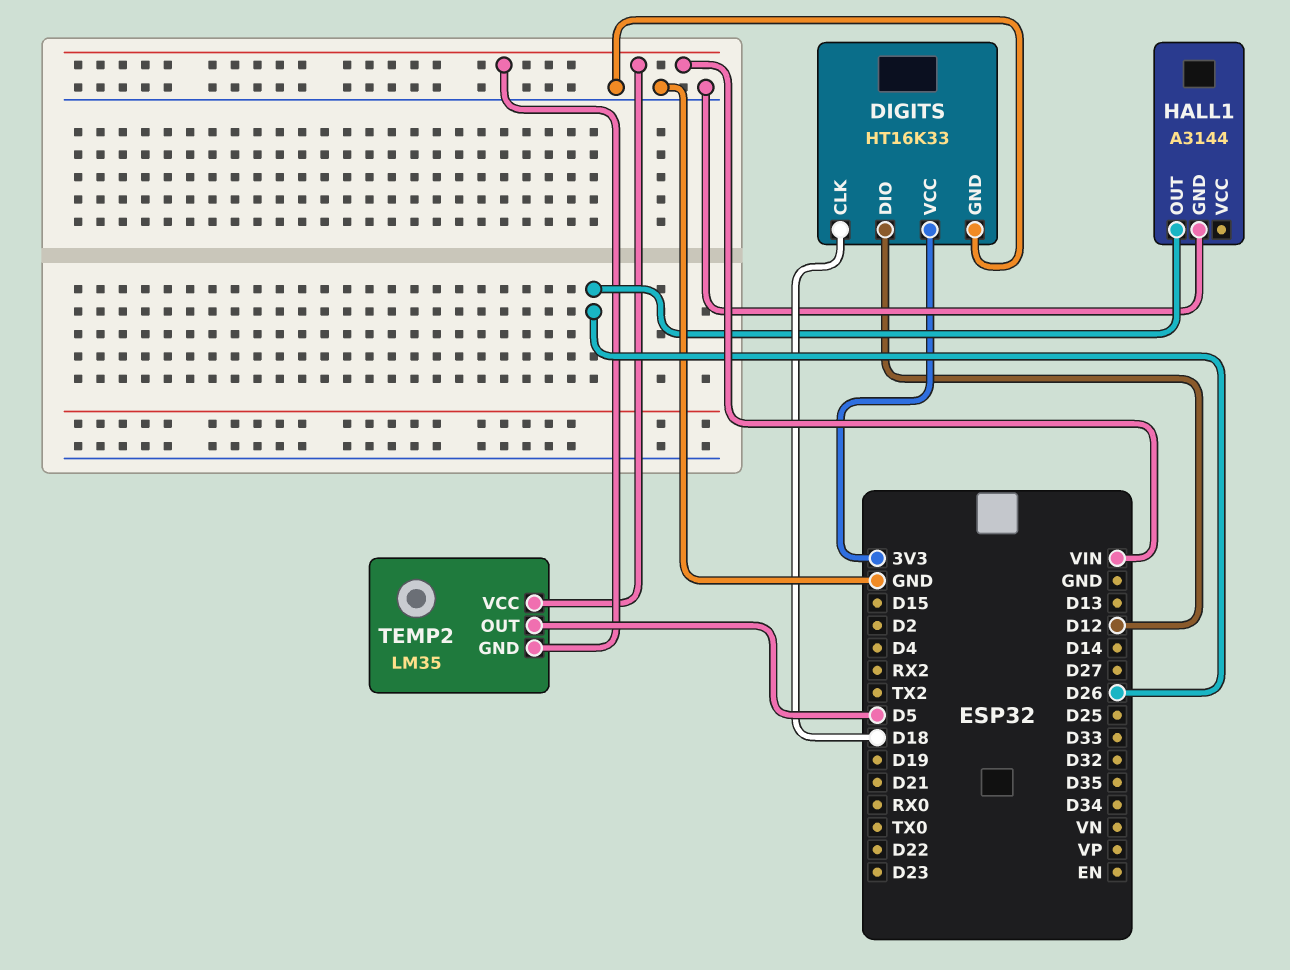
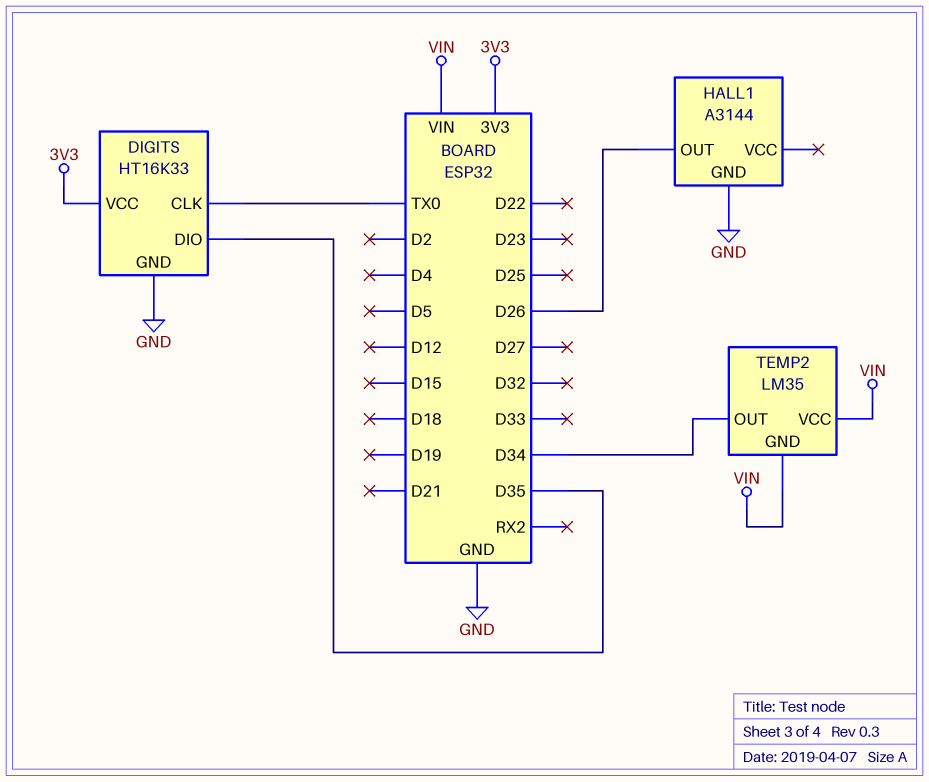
DIGITS pin CLK: D18 -> TX0
DIGITS pin DIO: D12 -> D35
TEMP2 pin OUT: D5 -> D34

